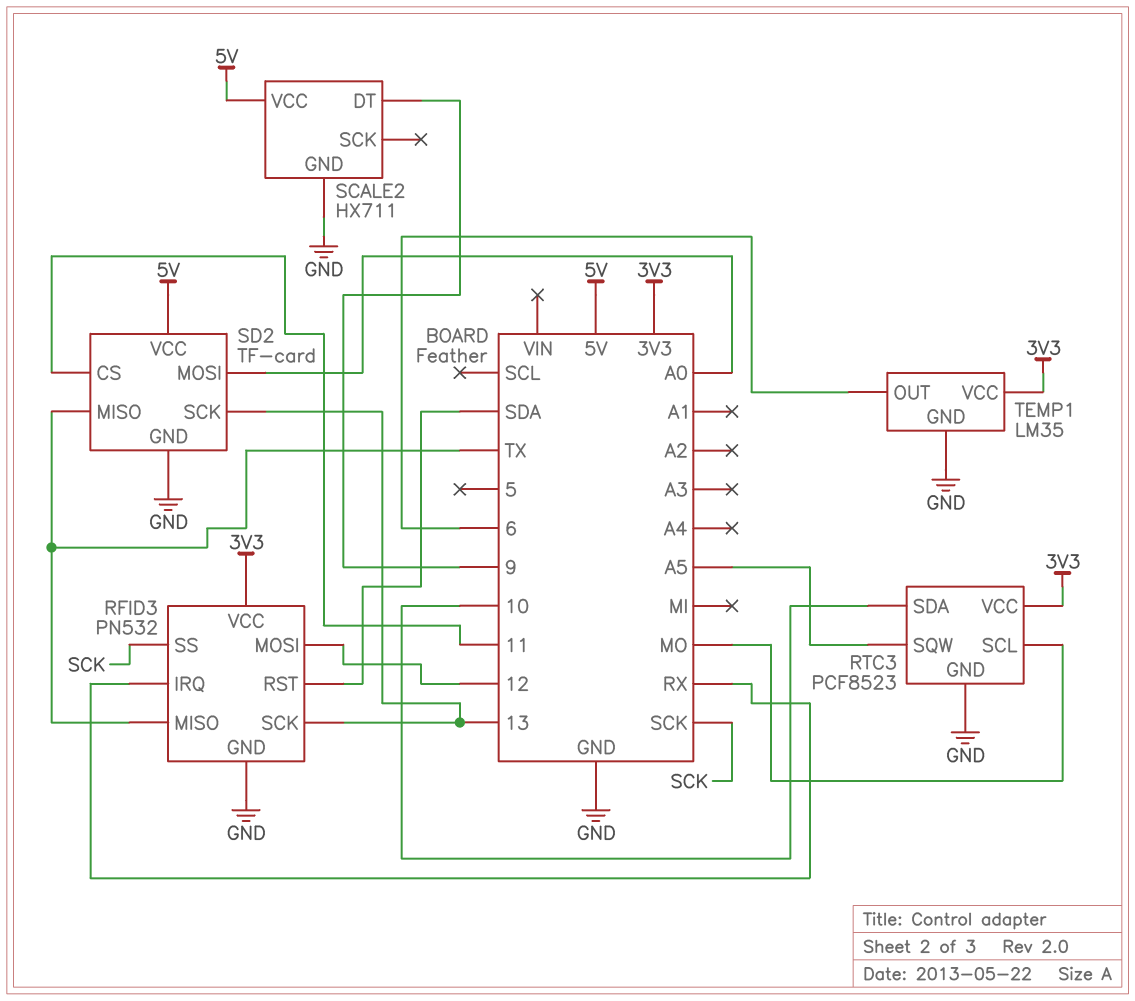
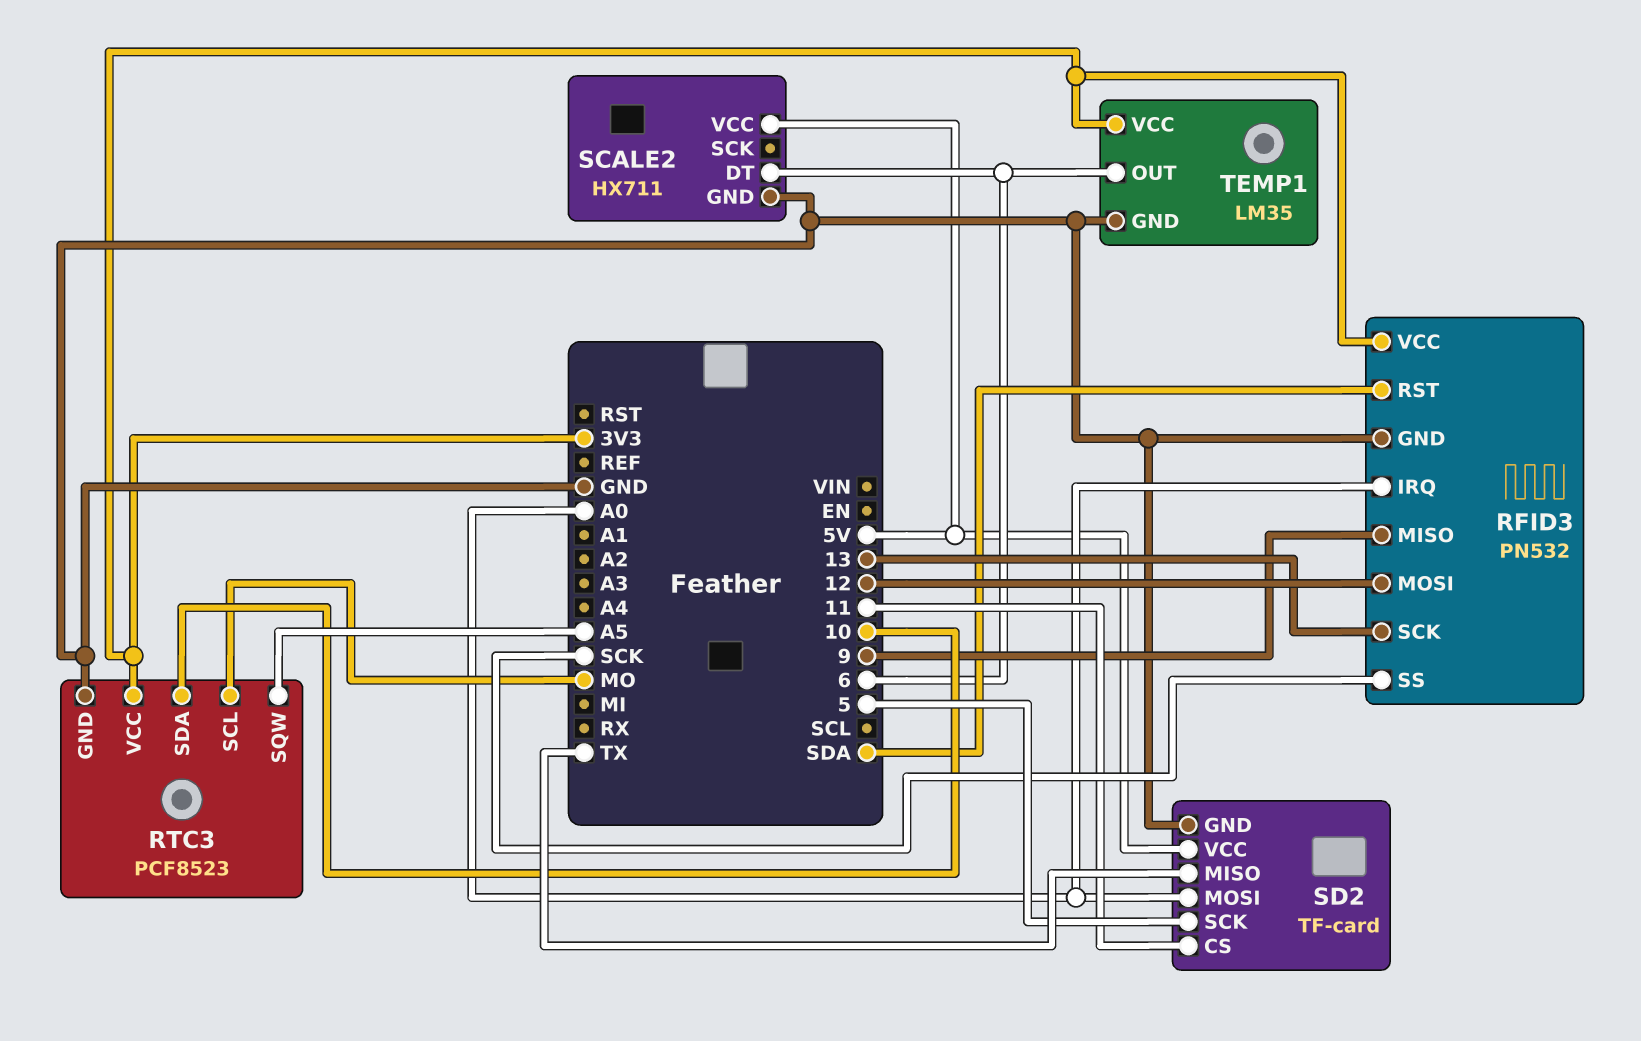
RFID3 pin IRQ: RX -> A0
RFID3 pin MISO: TX -> 9
SCALE2 pin DT: 9 -> 6
SD2 pin SCK: 13 -> 5

